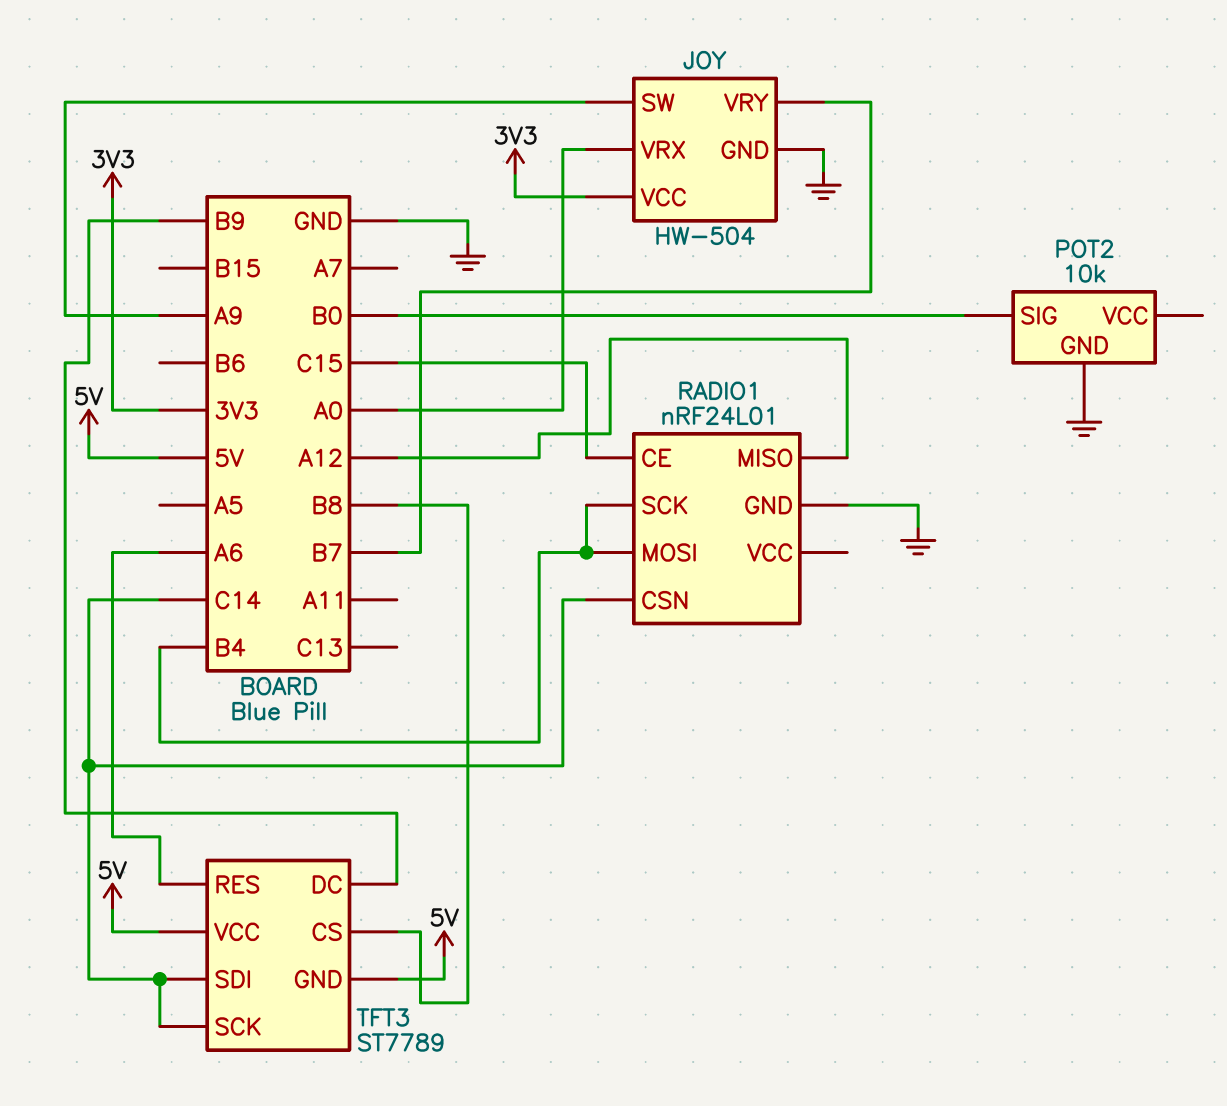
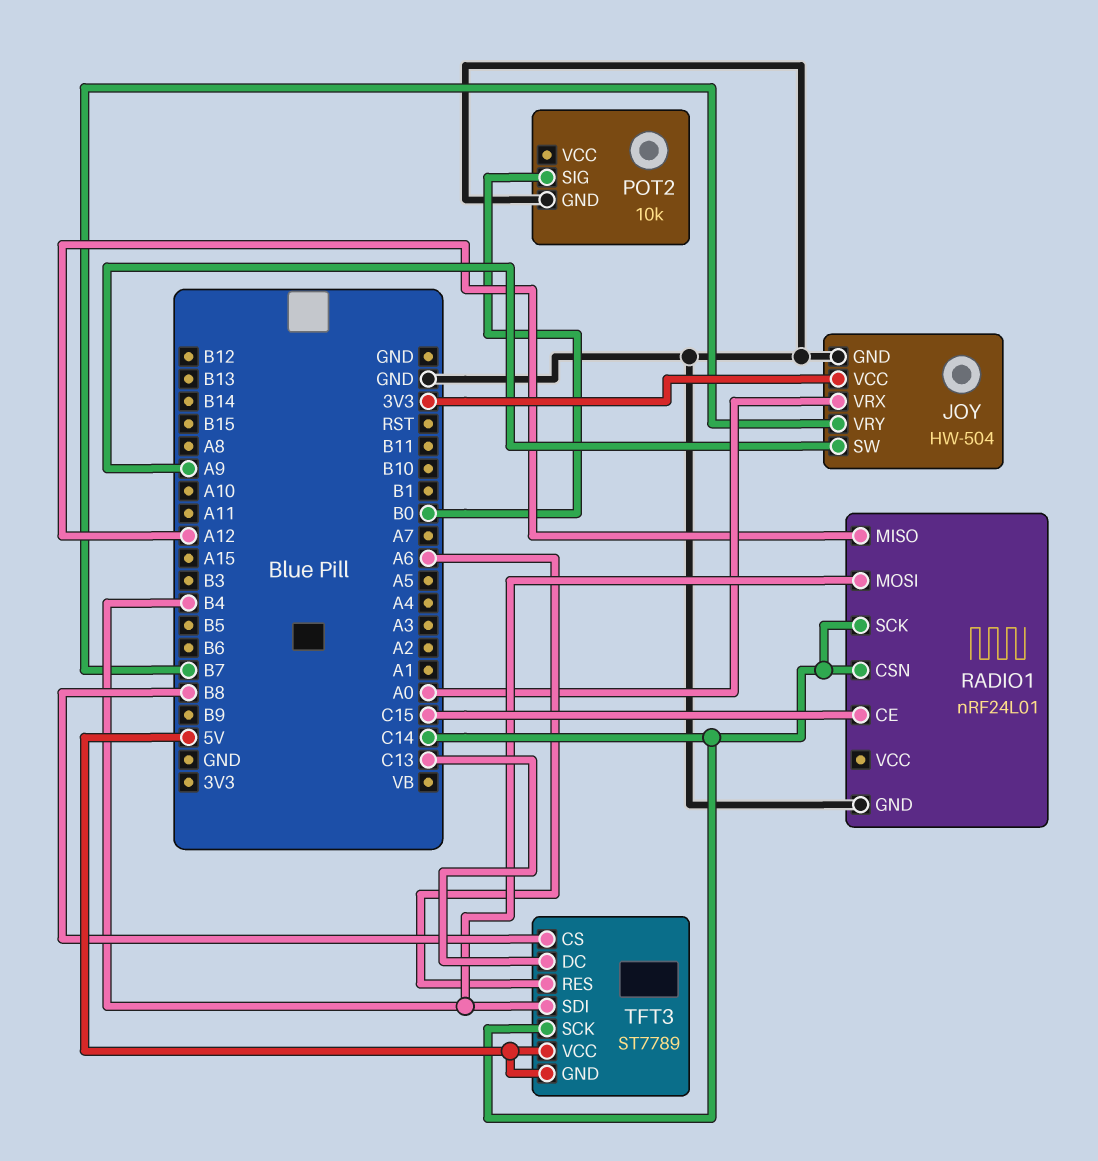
RADIO1 pin SCK: B4 -> C14
TFT3 pin DC: B9 -> C13
TFT3 pin SDI: C14 -> B4

